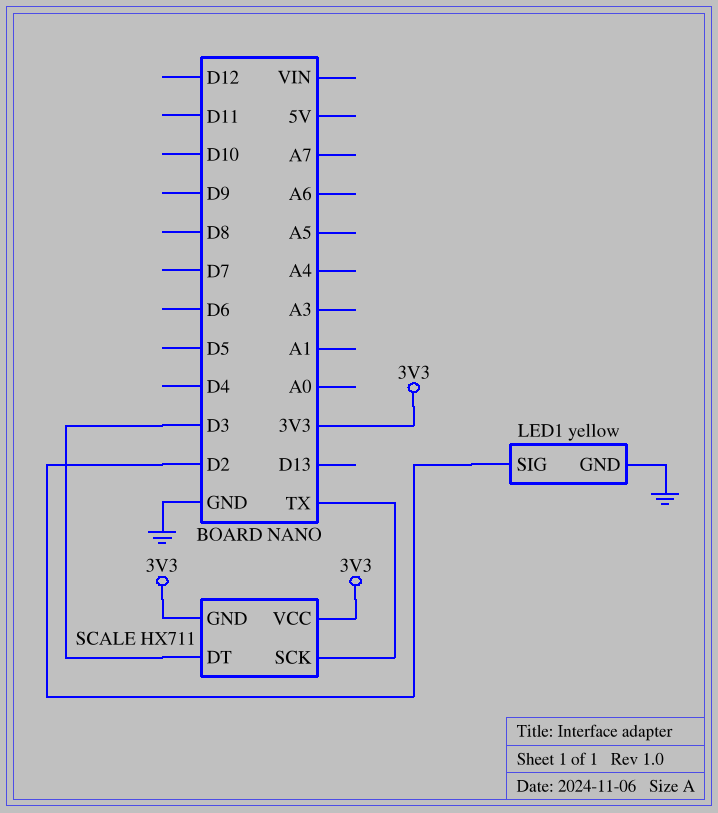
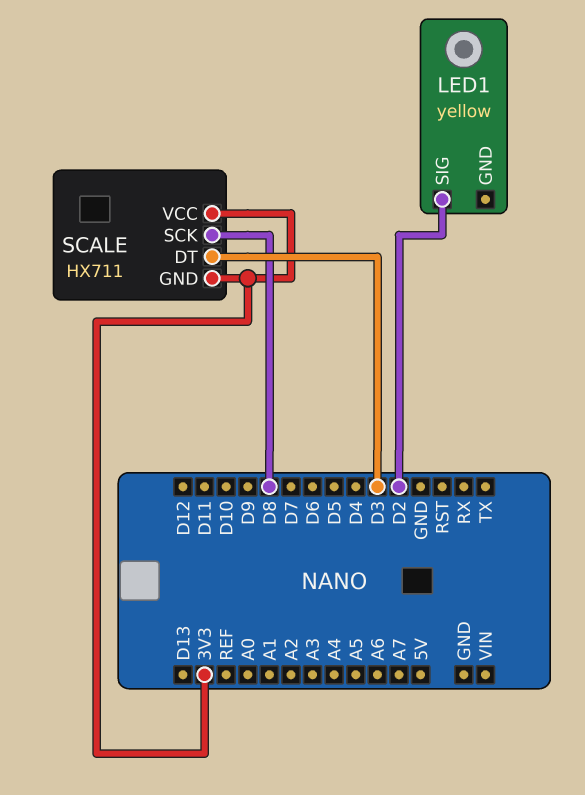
LED1 pin GND: GND -> none
SCALE pin SCK: TX -> D8

